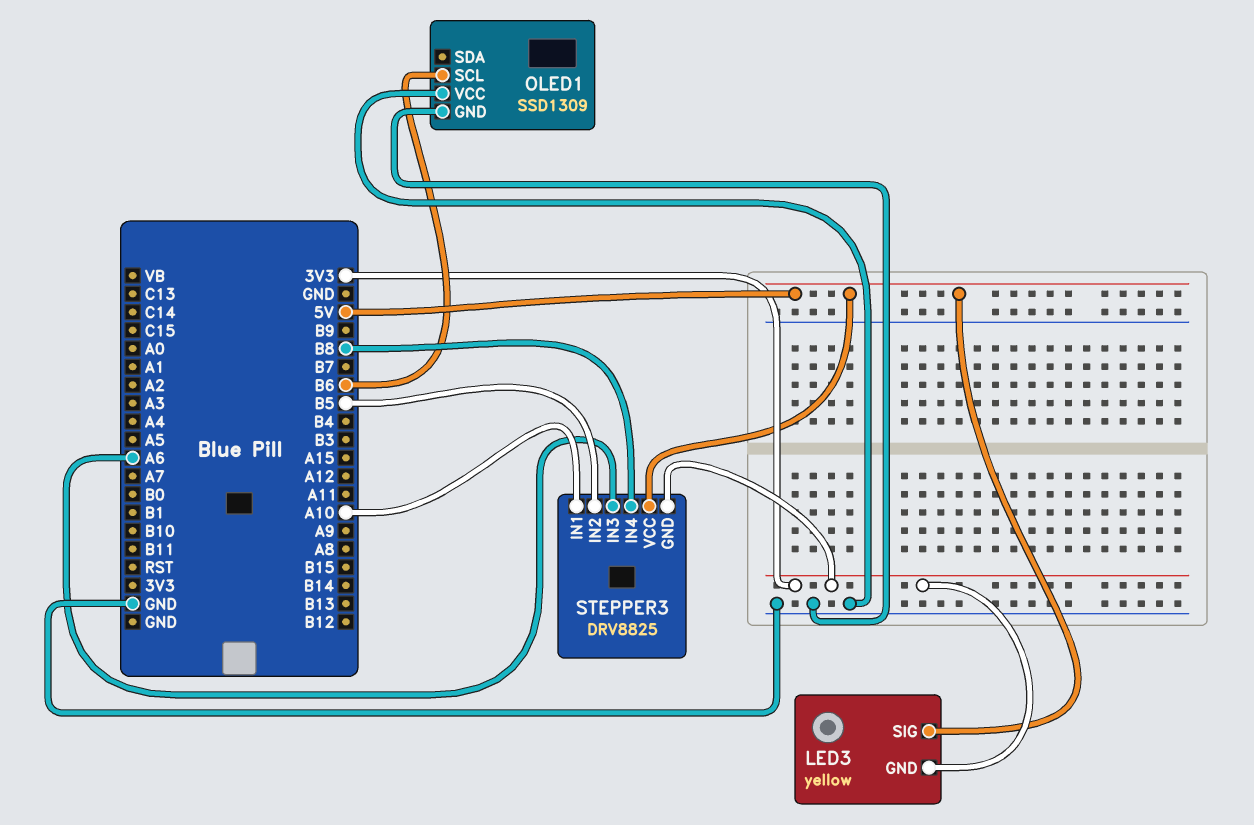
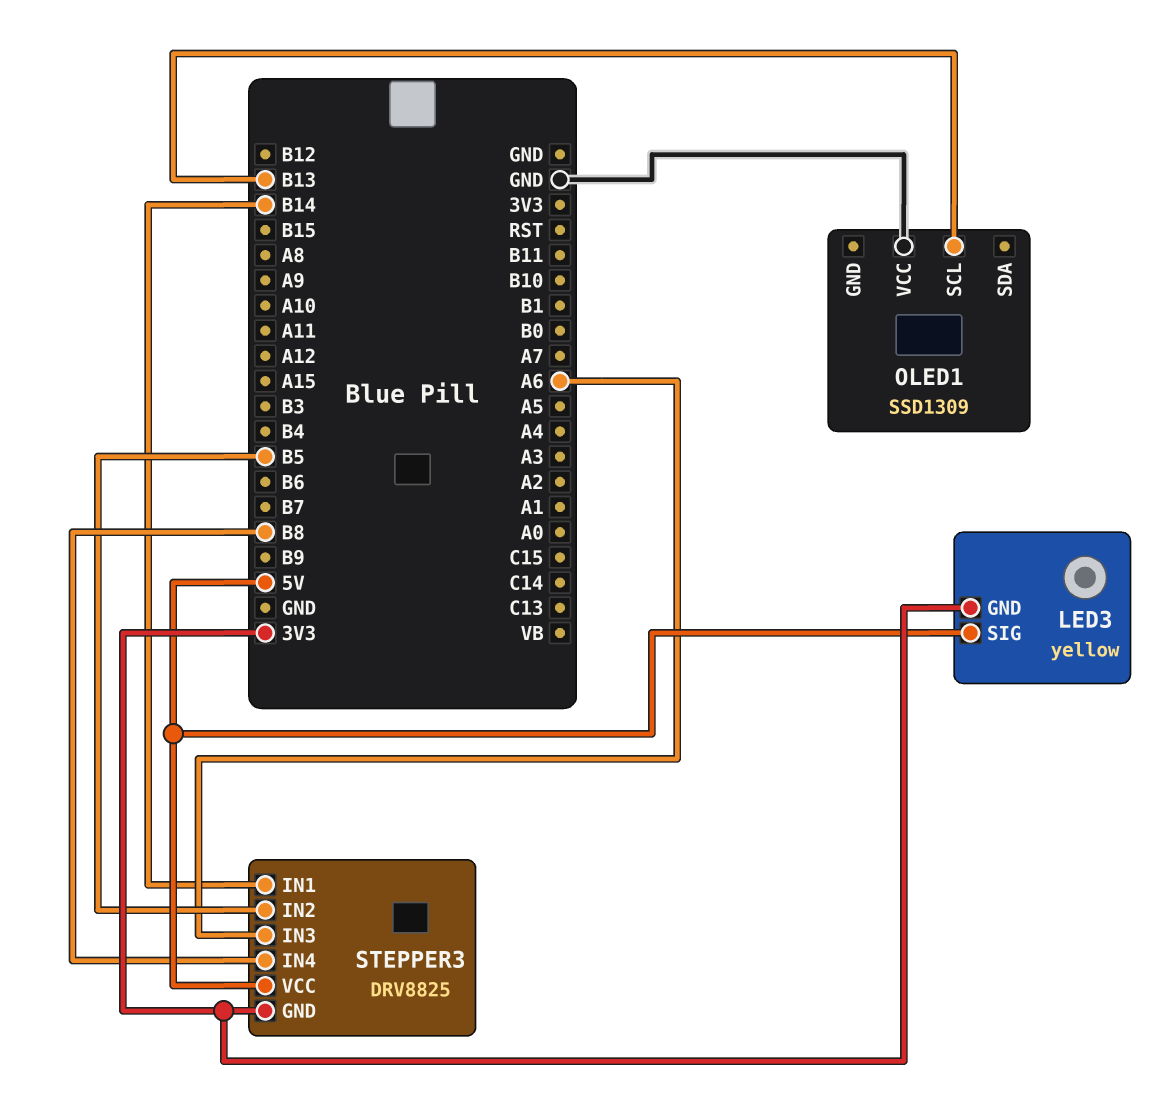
OLED1 pin GND: GND -> none
OLED1 pin SCL: B6 -> B13
STEPPER3 pin IN1: A10 -> B14

